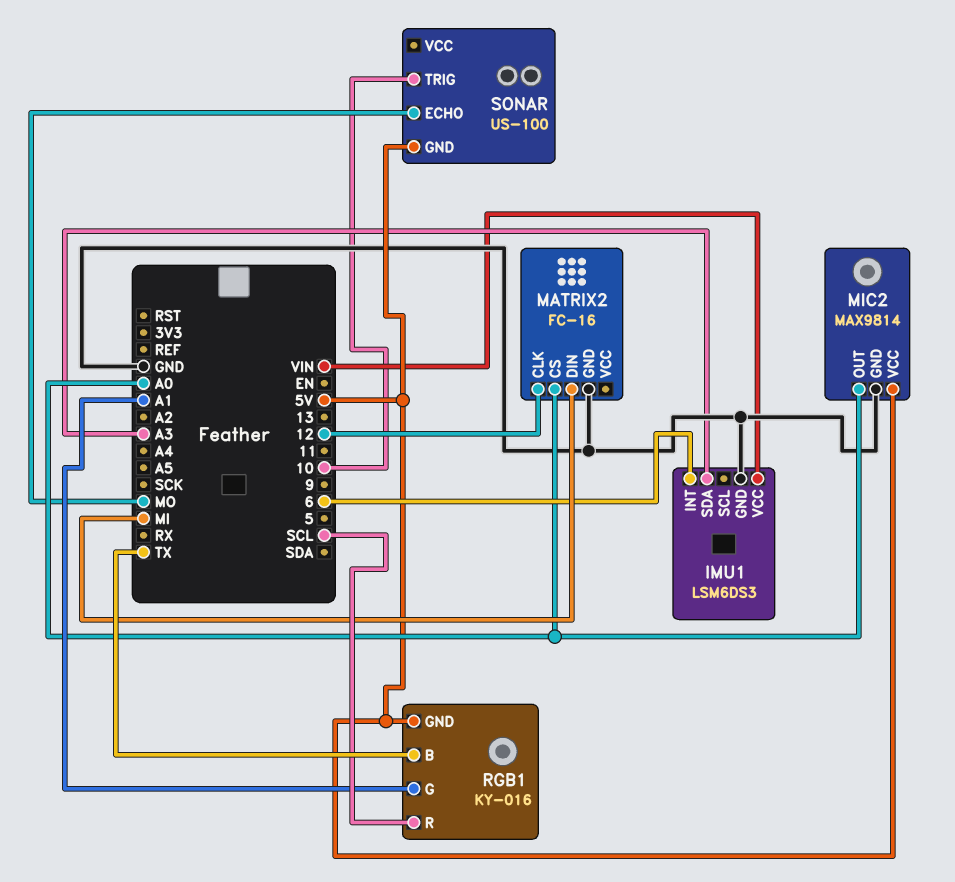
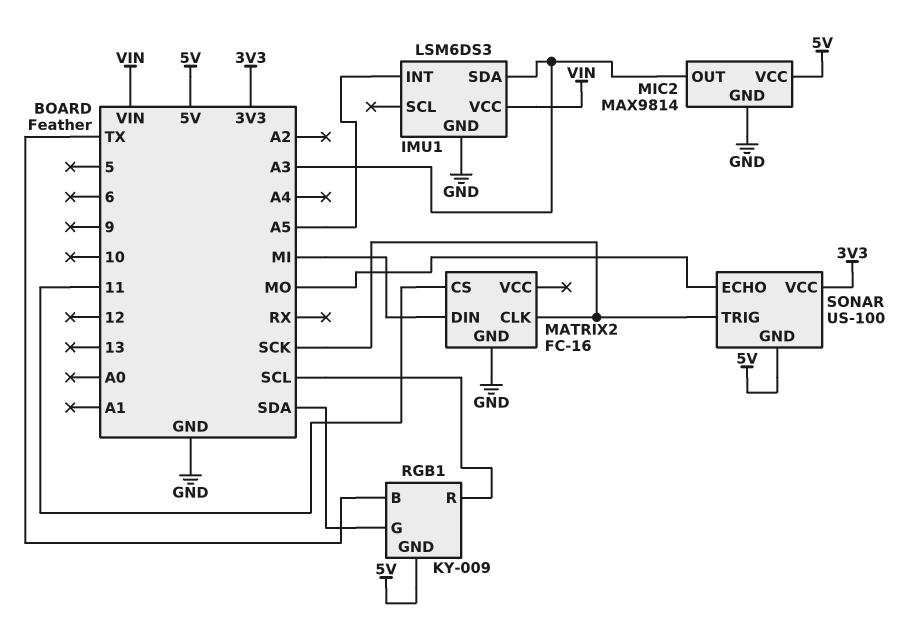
IMU1 pin INT: 6 -> A5
MATRIX2 pin CLK: 12 -> SCK
MATRIX2 pin CS: A0 -> 11
MIC2 pin OUT: A0 -> A3
RGB1: KY-016 -> KY-009
RGB1 pin G: A1 -> SDA
SONAR pin TRIG: 10 -> SCK
SONAR pin VCC: none -> 3V3

